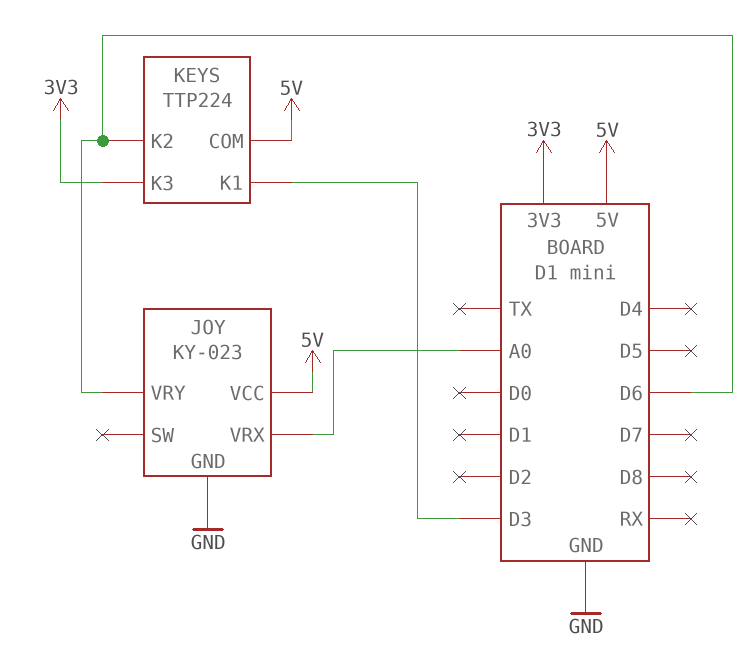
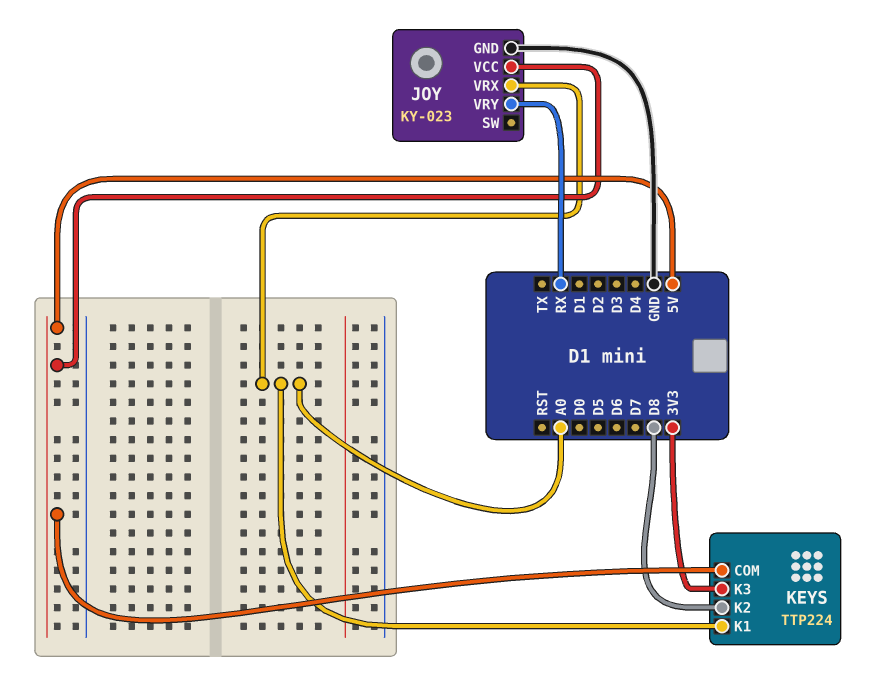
JOY pin VRY: D6 -> RX
KEYS pin K1: D3 -> A0
KEYS pin K2: D6 -> D8

